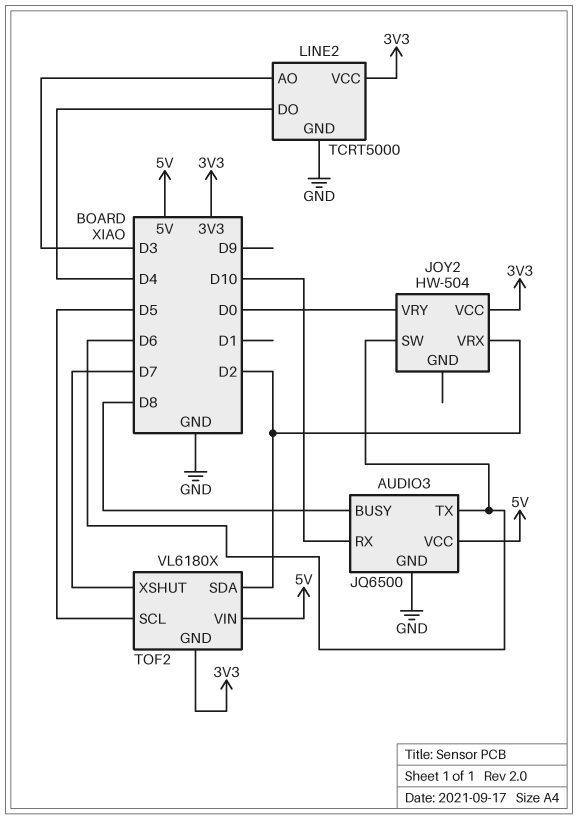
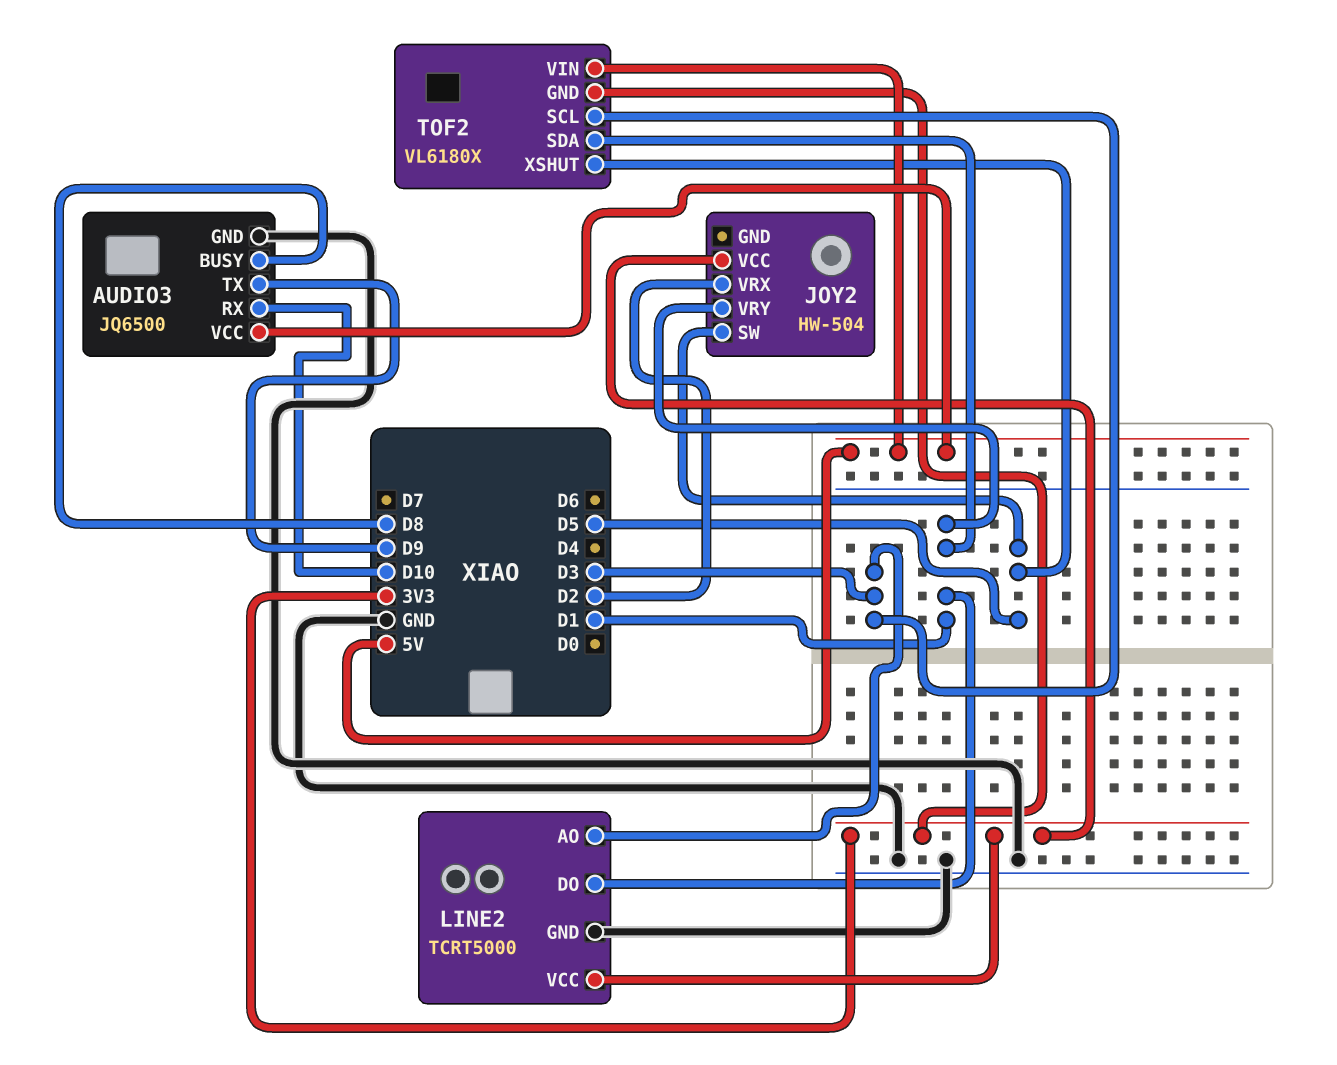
AUDIO3 pin TX: D6 -> D9
JOY2 pin SW: D6 -> D5
JOY2 pin VRY: D0 -> D1
LINE2 pin DO: D4 -> D1
TOF2 pin SCL: D5 -> D3
TOF2 pin SDA: D2 -> D1
TOF2 pin XSHUT: D7 -> D5

